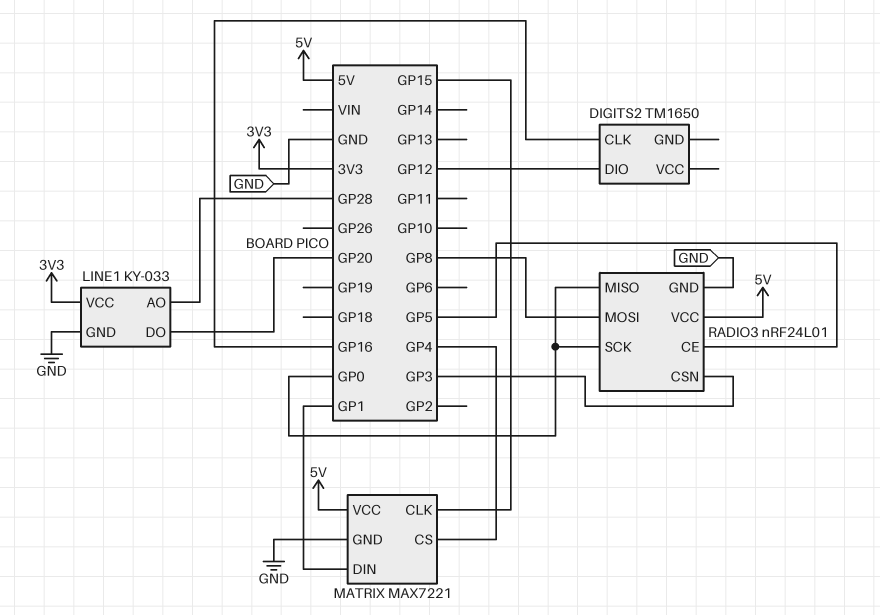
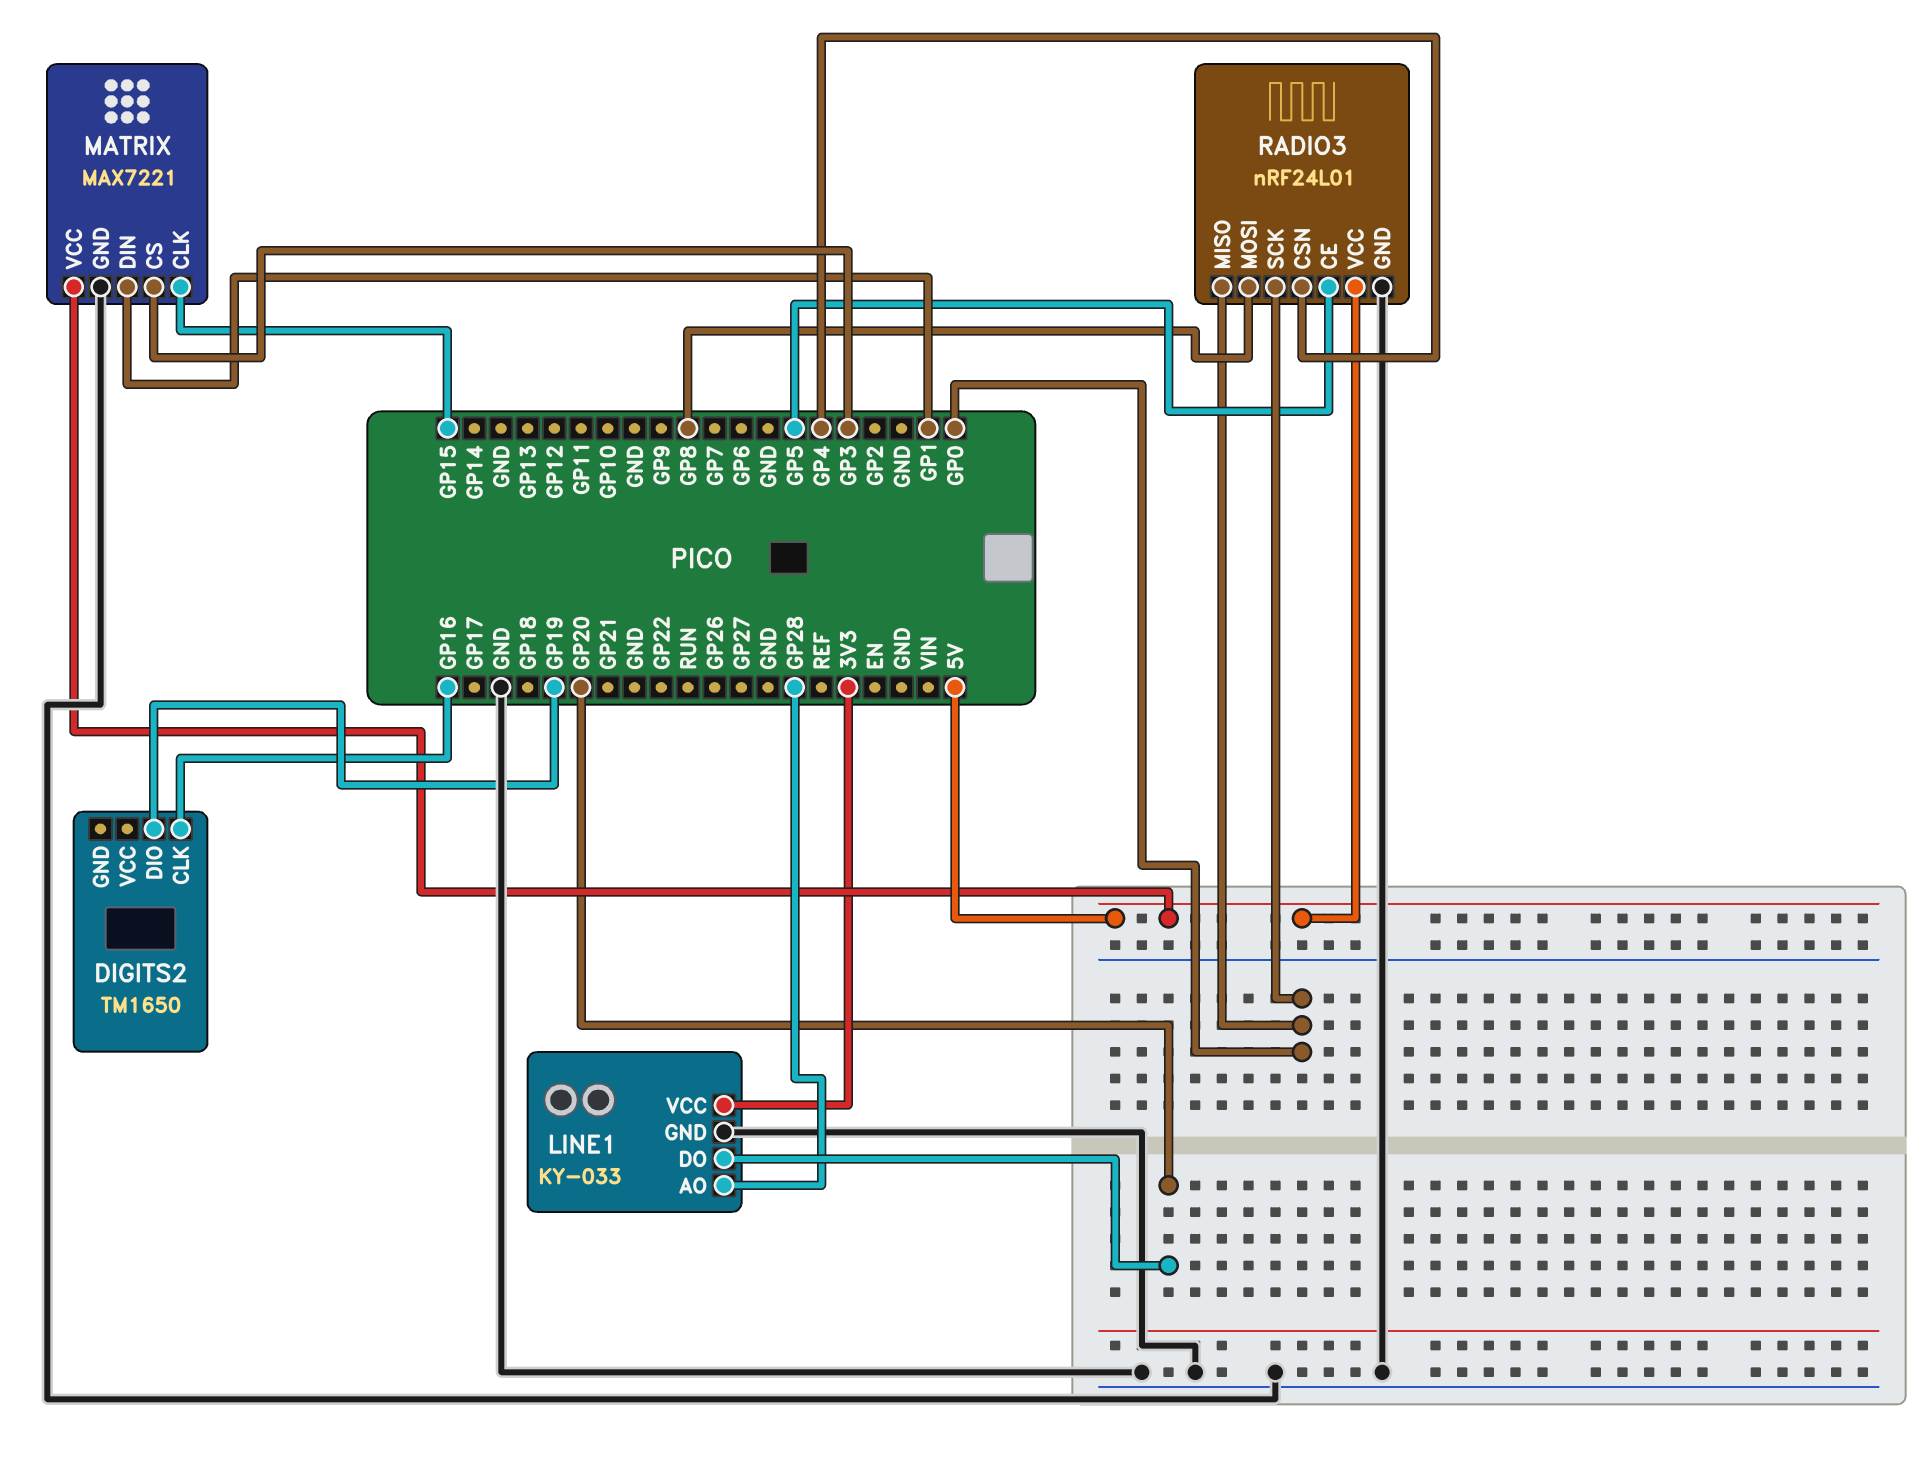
DIGITS2 pin DIO: GP12 -> GP19
MATRIX pin CS: GP4 -> GP3
RADIO3 pin CSN: GP3 -> GP4

